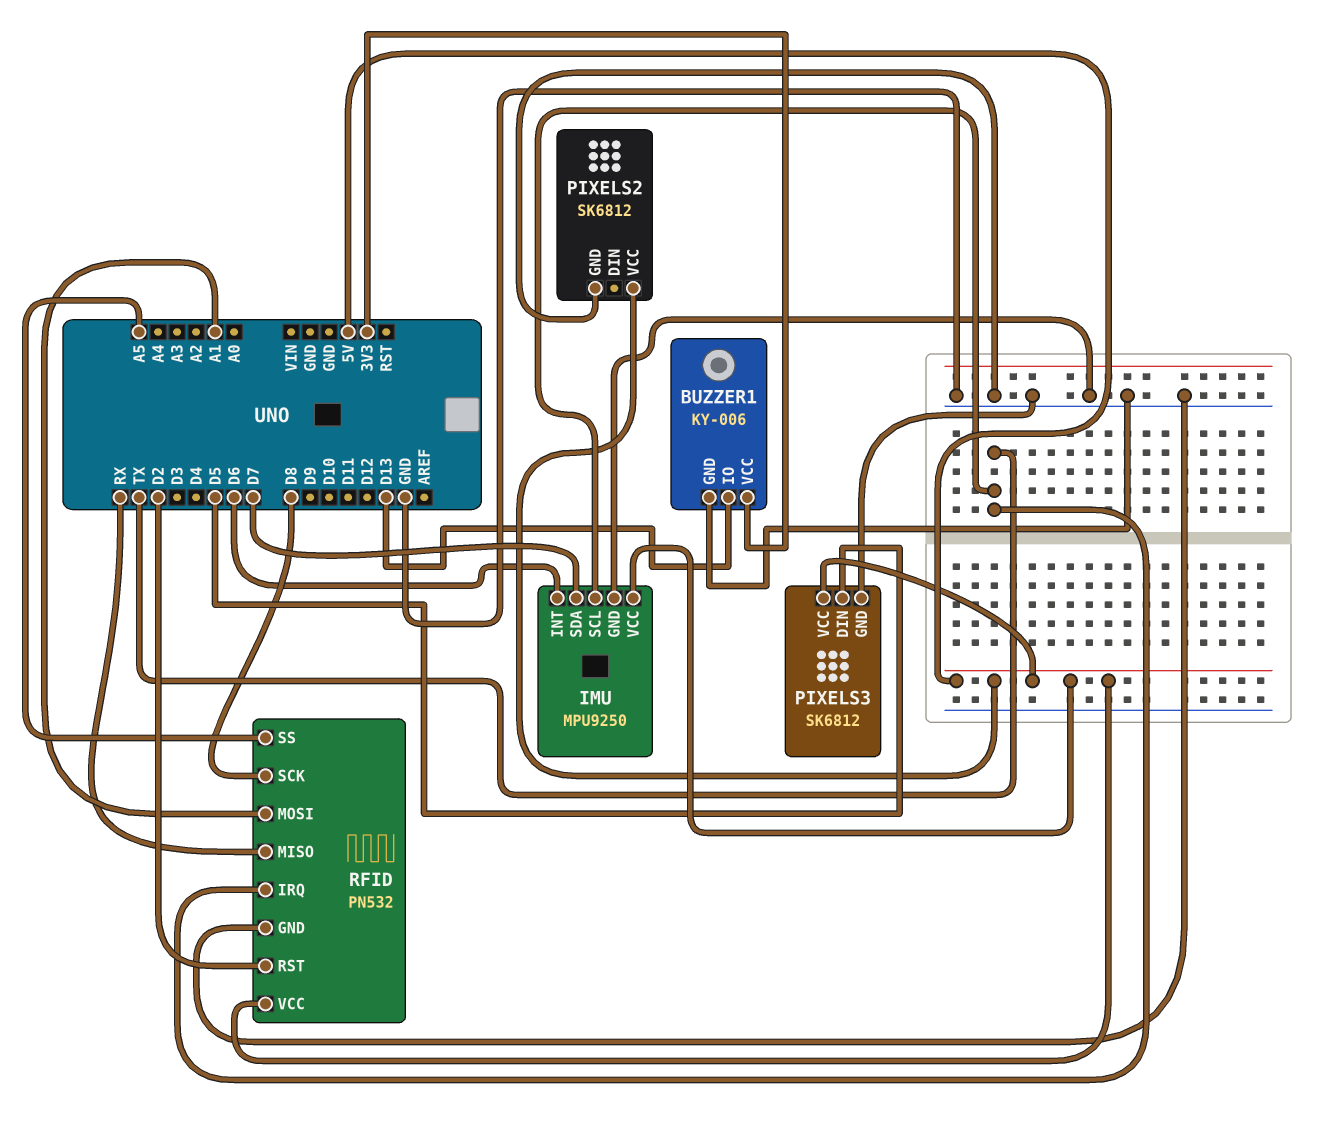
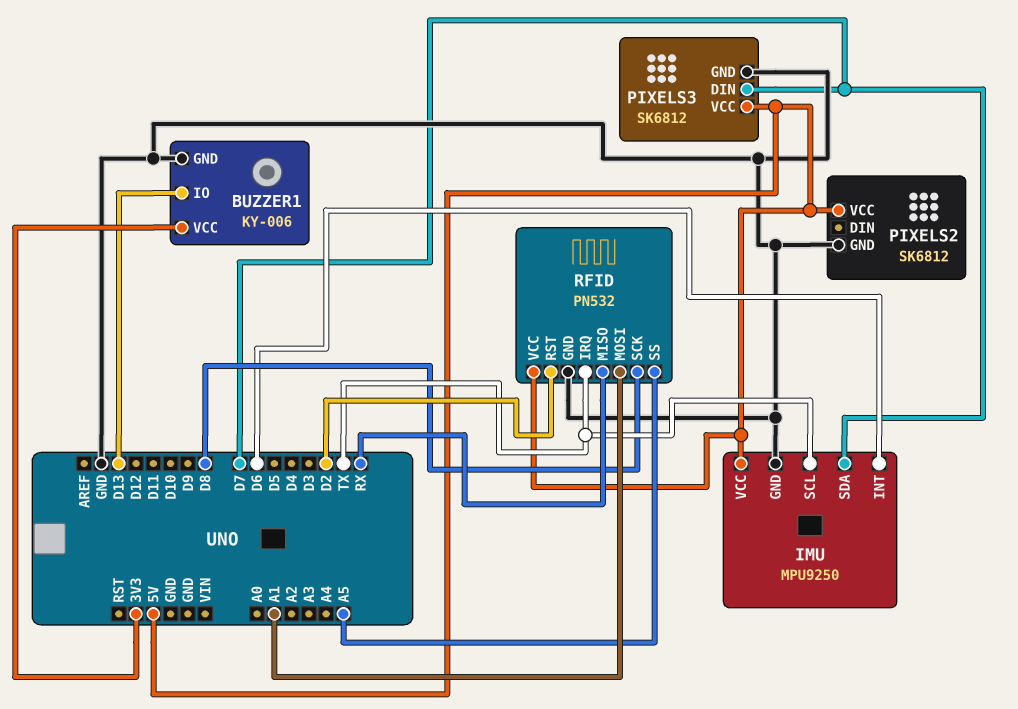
PIXELS3 pin DIN: D5 -> D7

